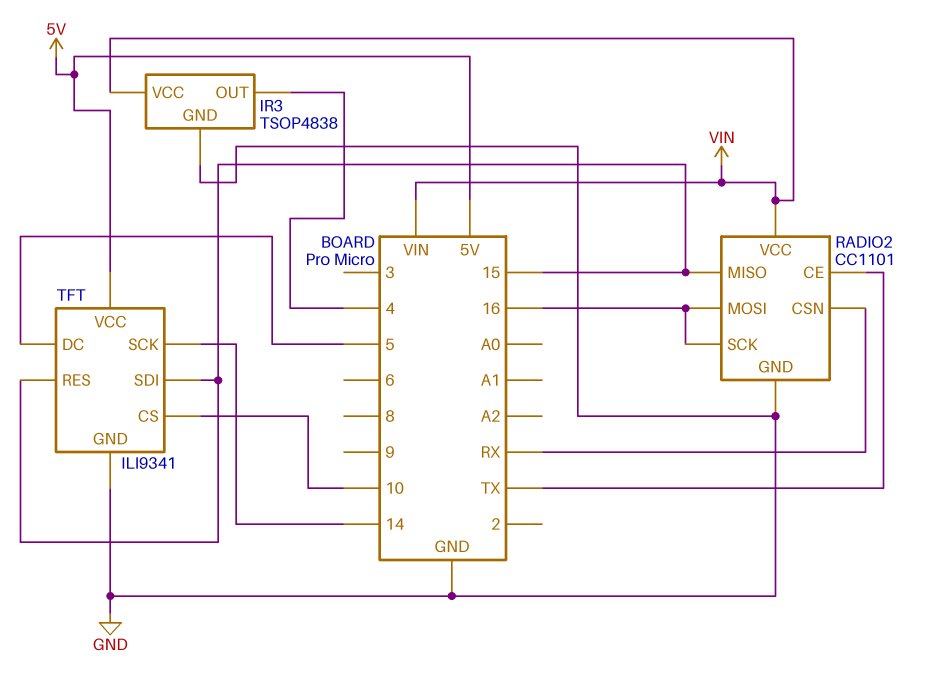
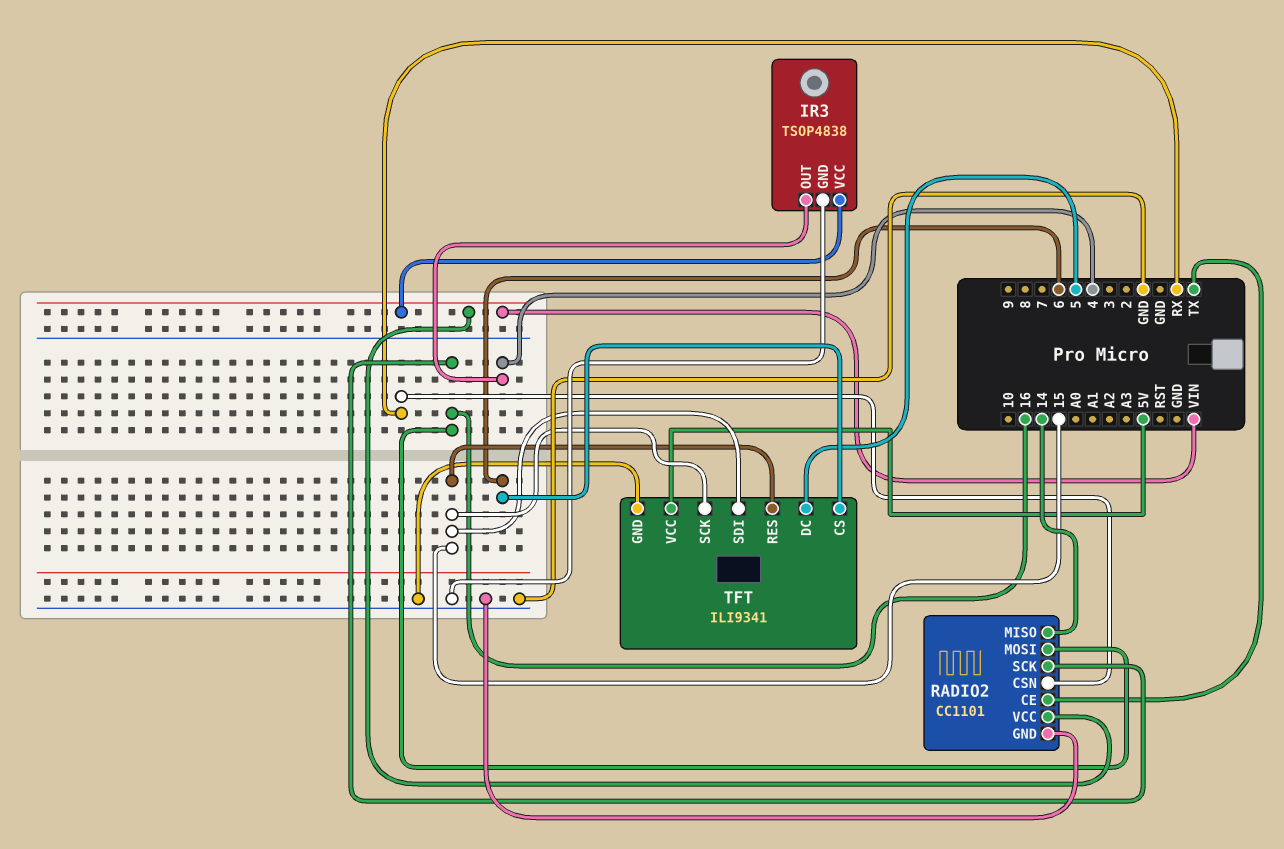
RADIO2 pin MISO: 15 -> 14
TFT pin CS: 10 -> 6
TFT pin SCK: 14 -> 15

